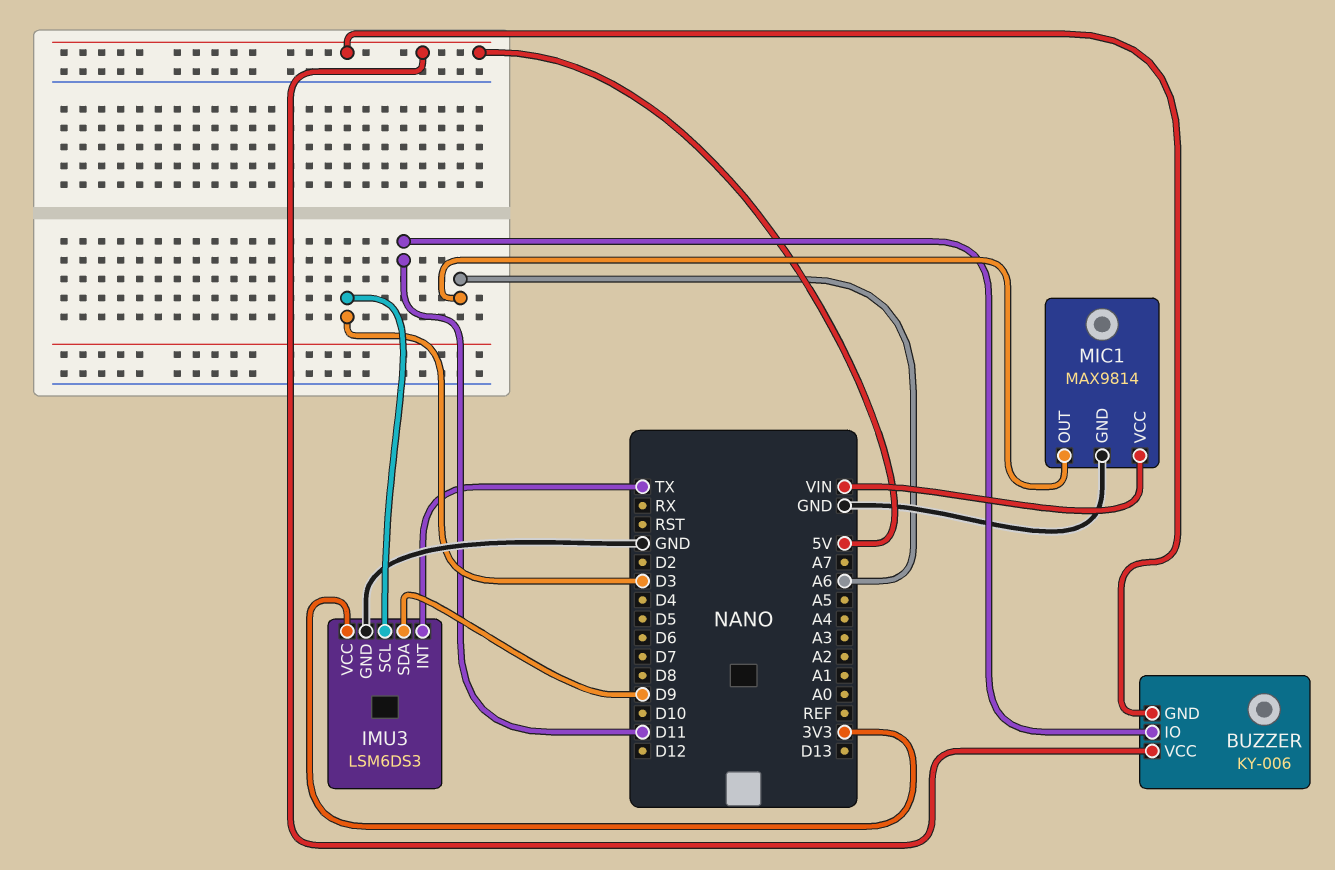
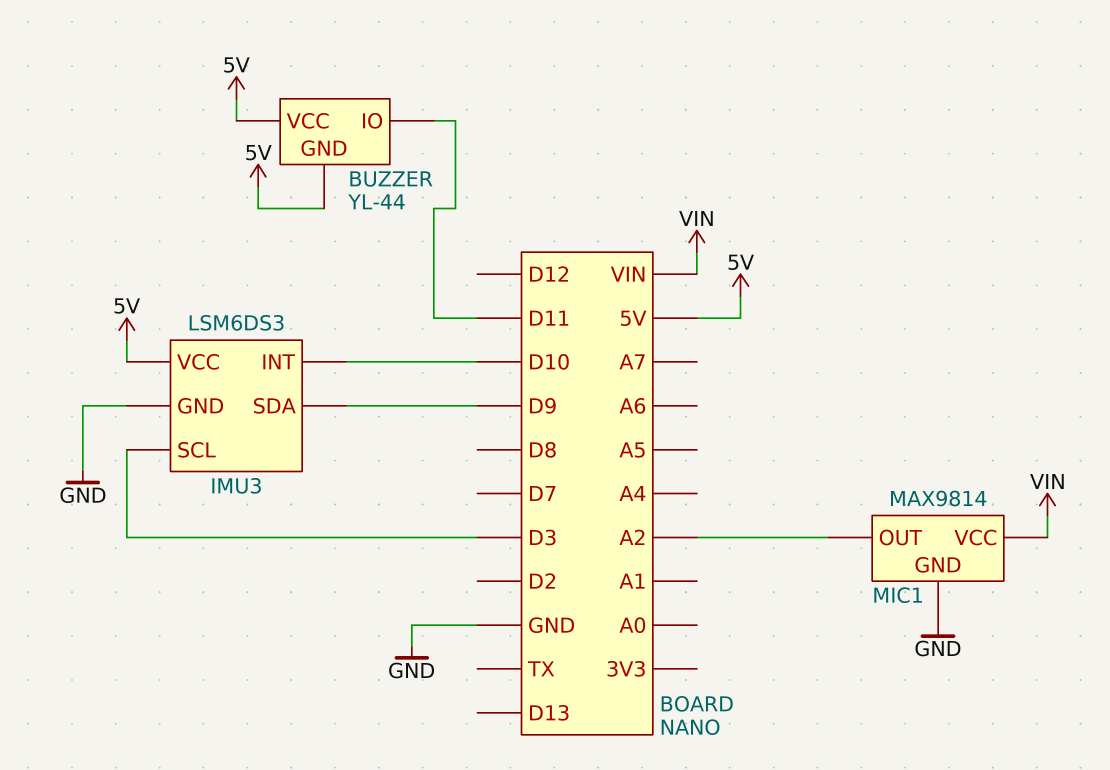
BUZZER: KY-006 -> YL-44
IMU3 pin INT: TX -> D10
IMU3 pin VCC: 3V3 -> 5V
MIC1 pin OUT: A6 -> A2

